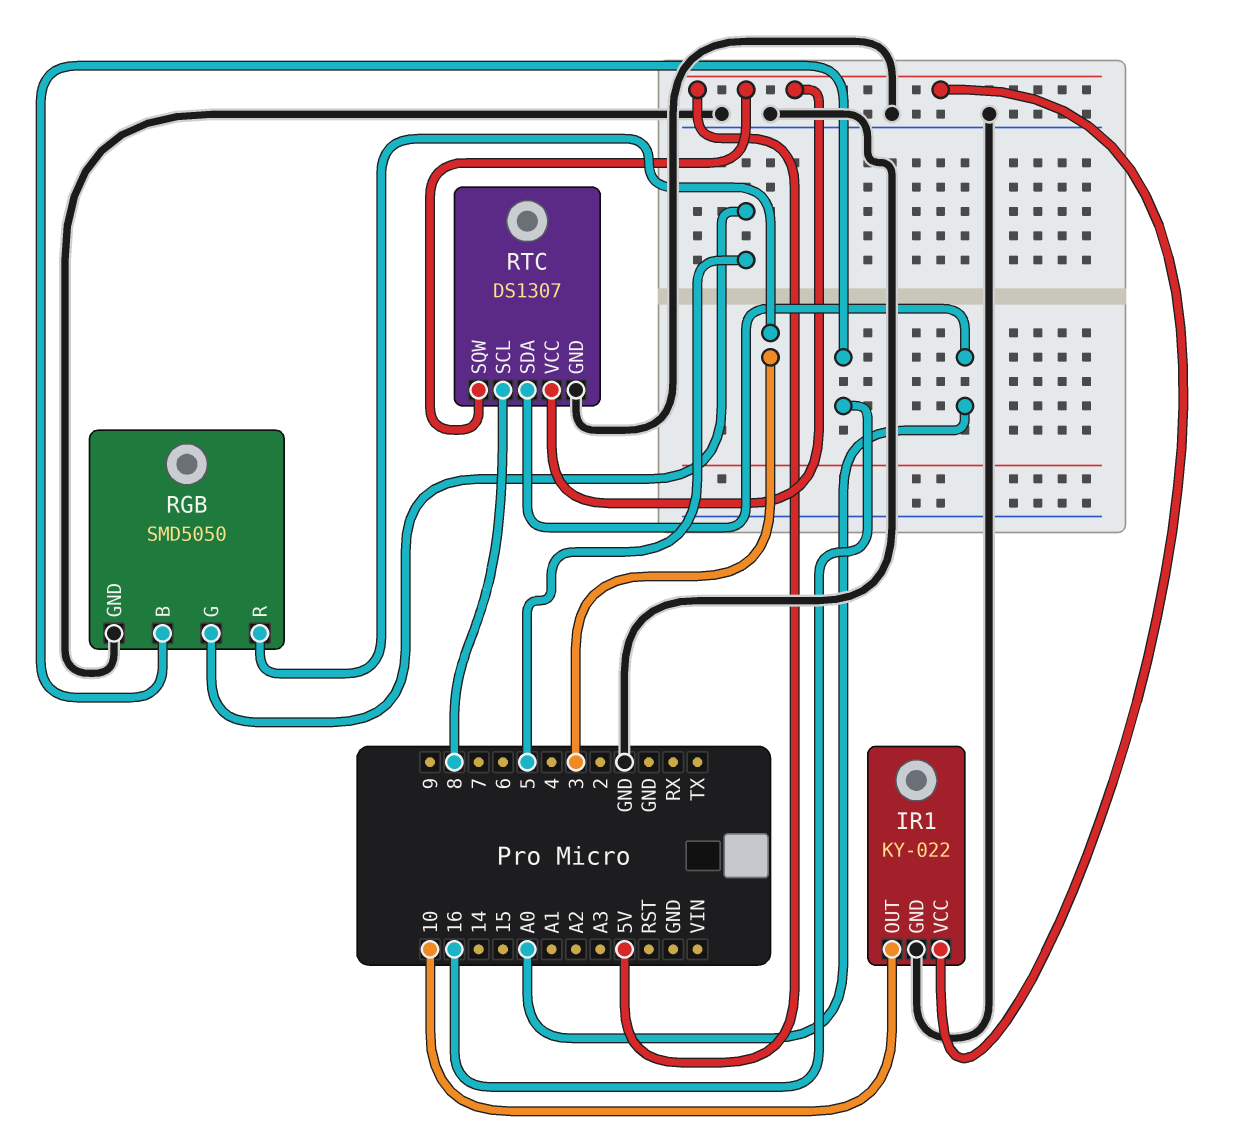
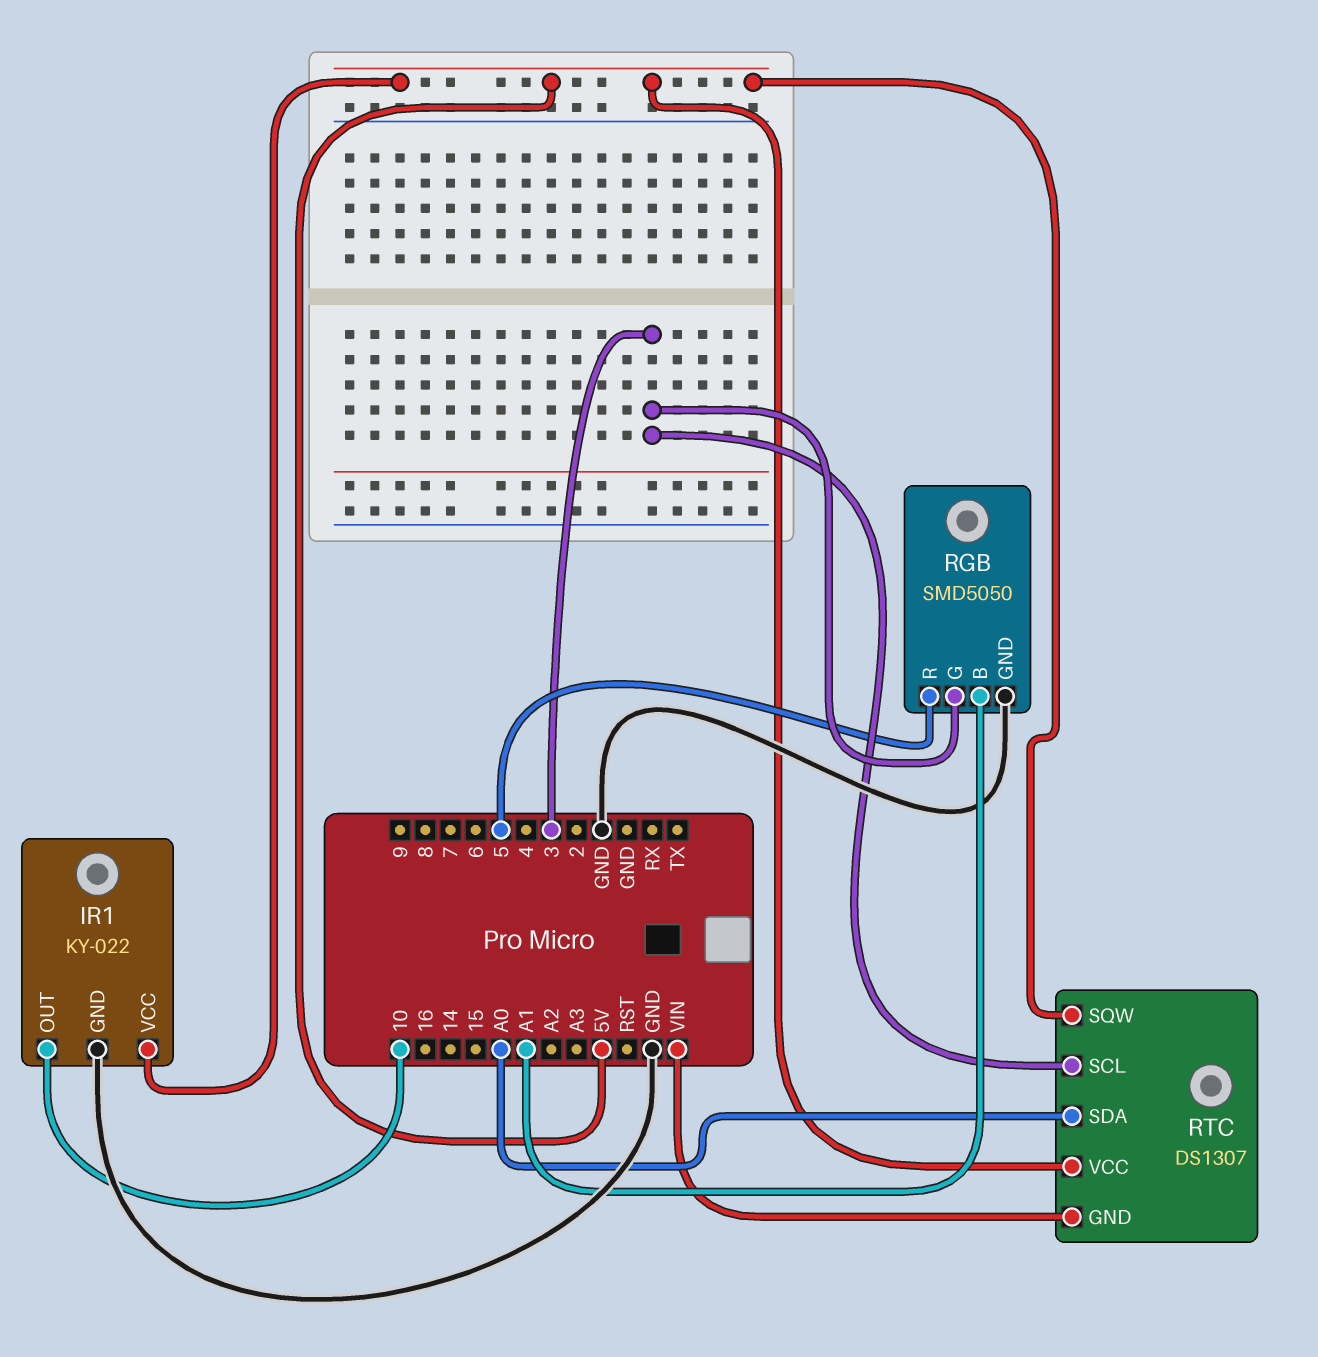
RGB pin B: 16 -> A1
RGB pin G: 5 -> 3
RGB pin R: 3 -> 5
RTC pin GND: GND -> VIN
RTC pin SCL: 8 -> 3

